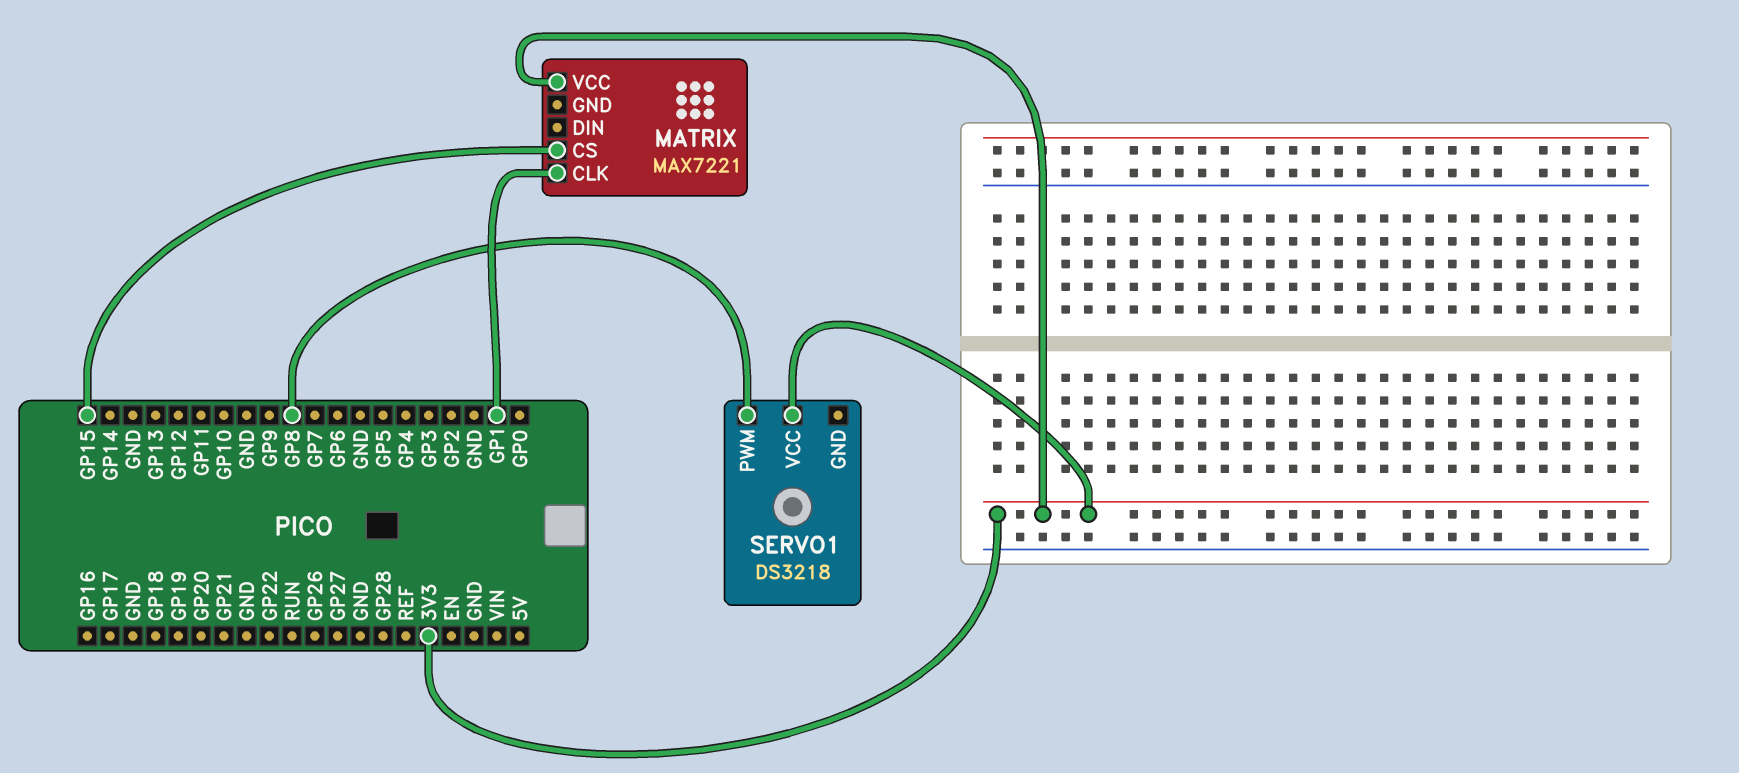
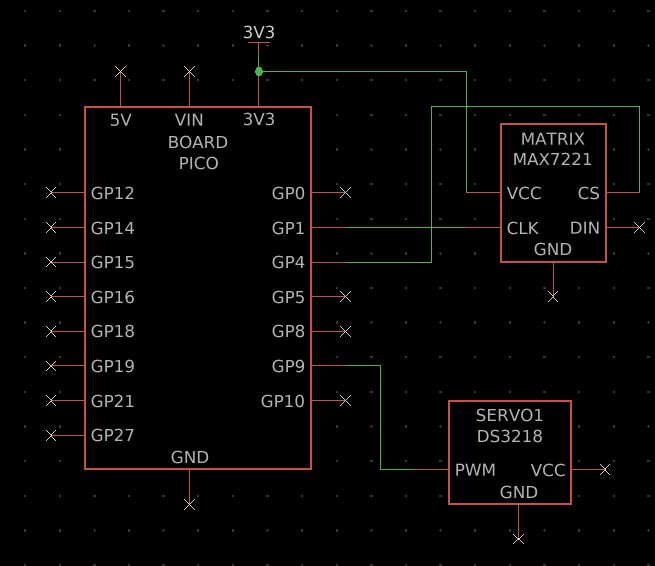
MATRIX pin CS: GP15 -> GP4
SERVO1 pin PWM: GP8 -> GP9
SERVO1 pin VCC: 3V3 -> none

